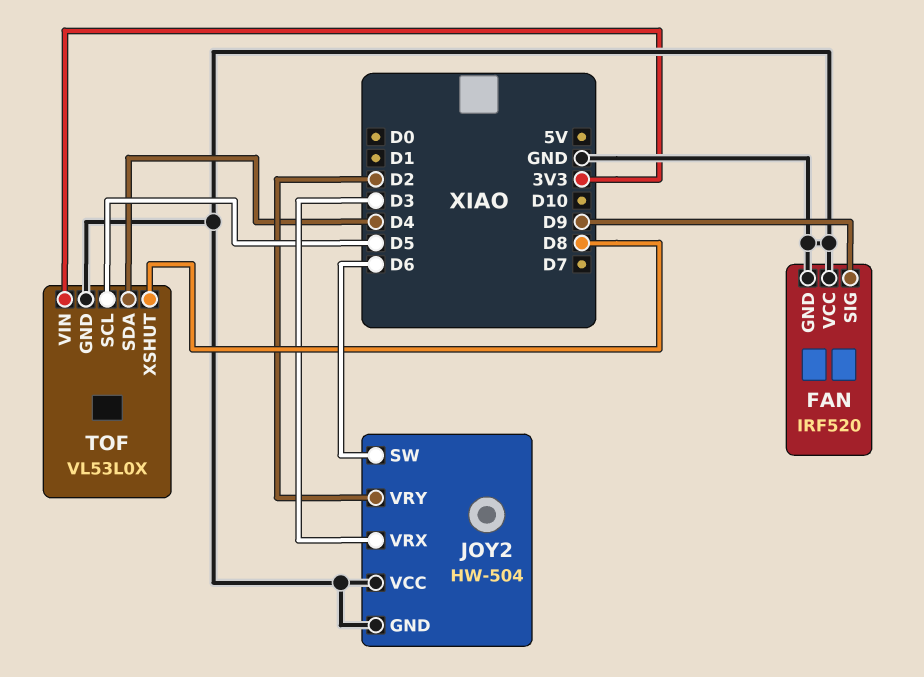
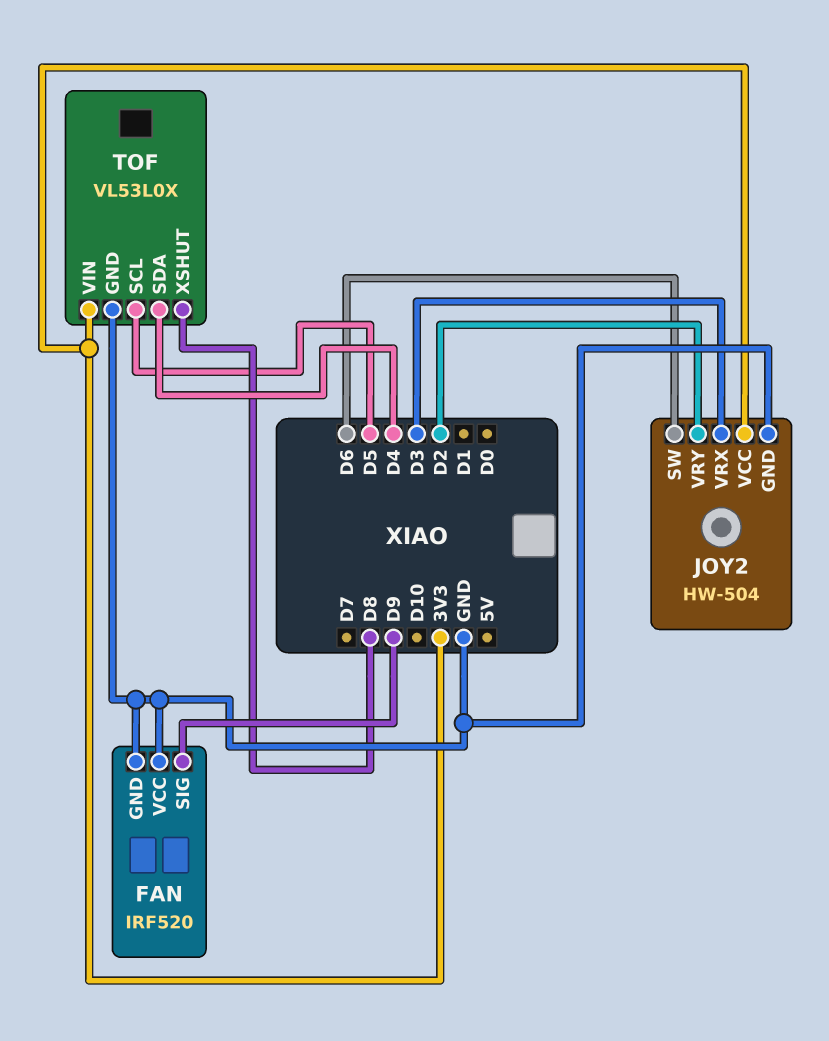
JOY2 pin VCC: GND -> 3V3

